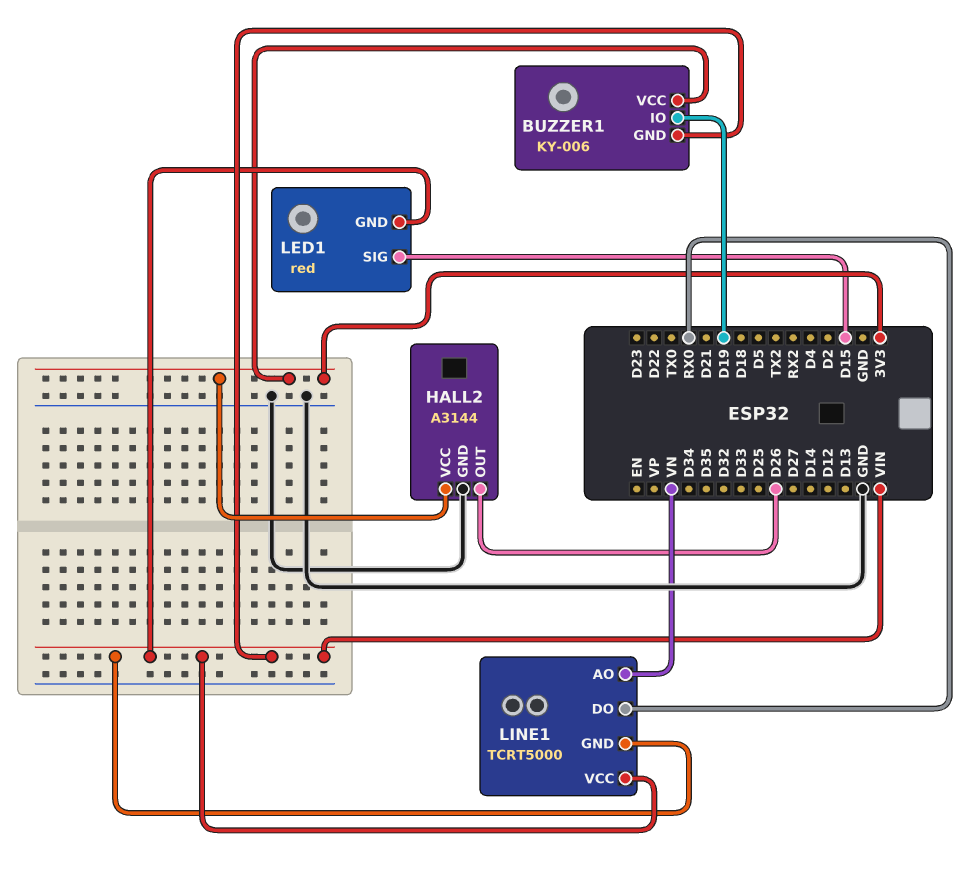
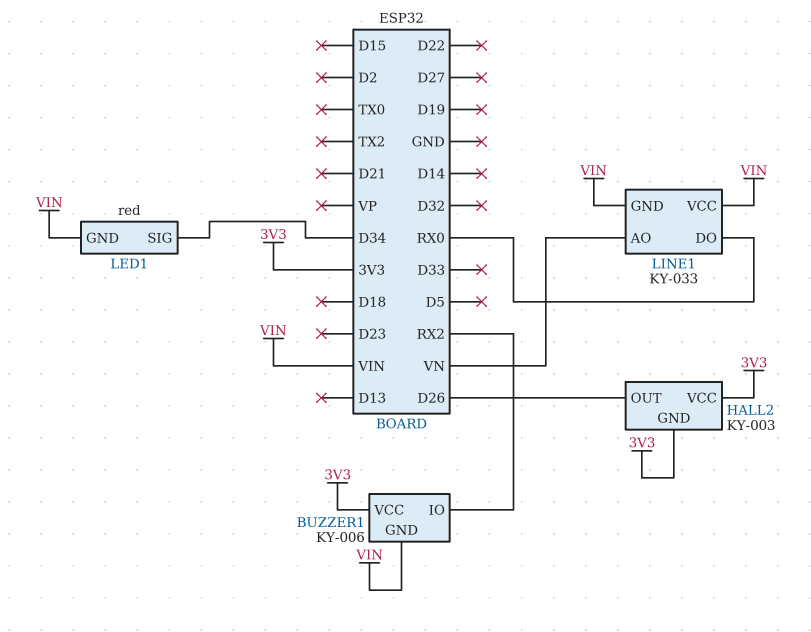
BUZZER1 pin IO: D19 -> RX2
HALL2: A3144 -> KY-003
HALL2 pin GND: GND -> 3V3
LED1 pin SIG: D15 -> D34
LINE1: TCRT5000 -> KY-033

